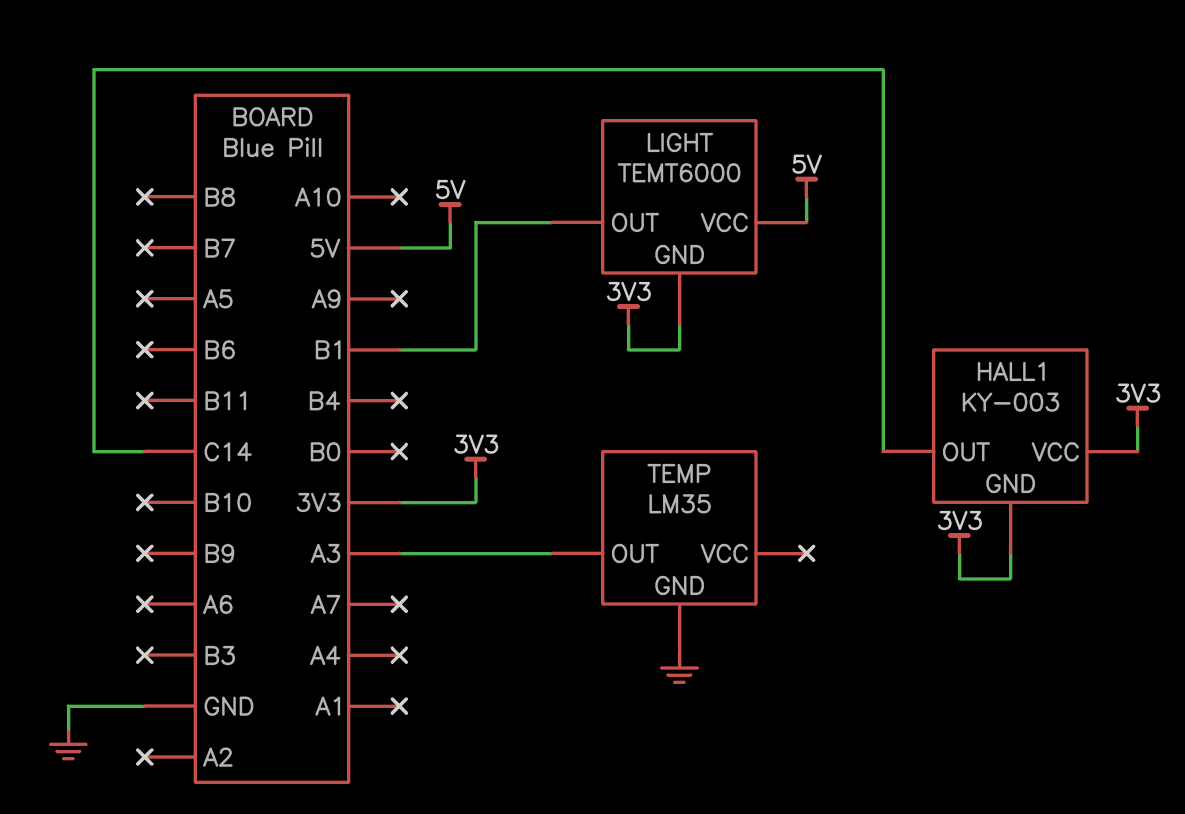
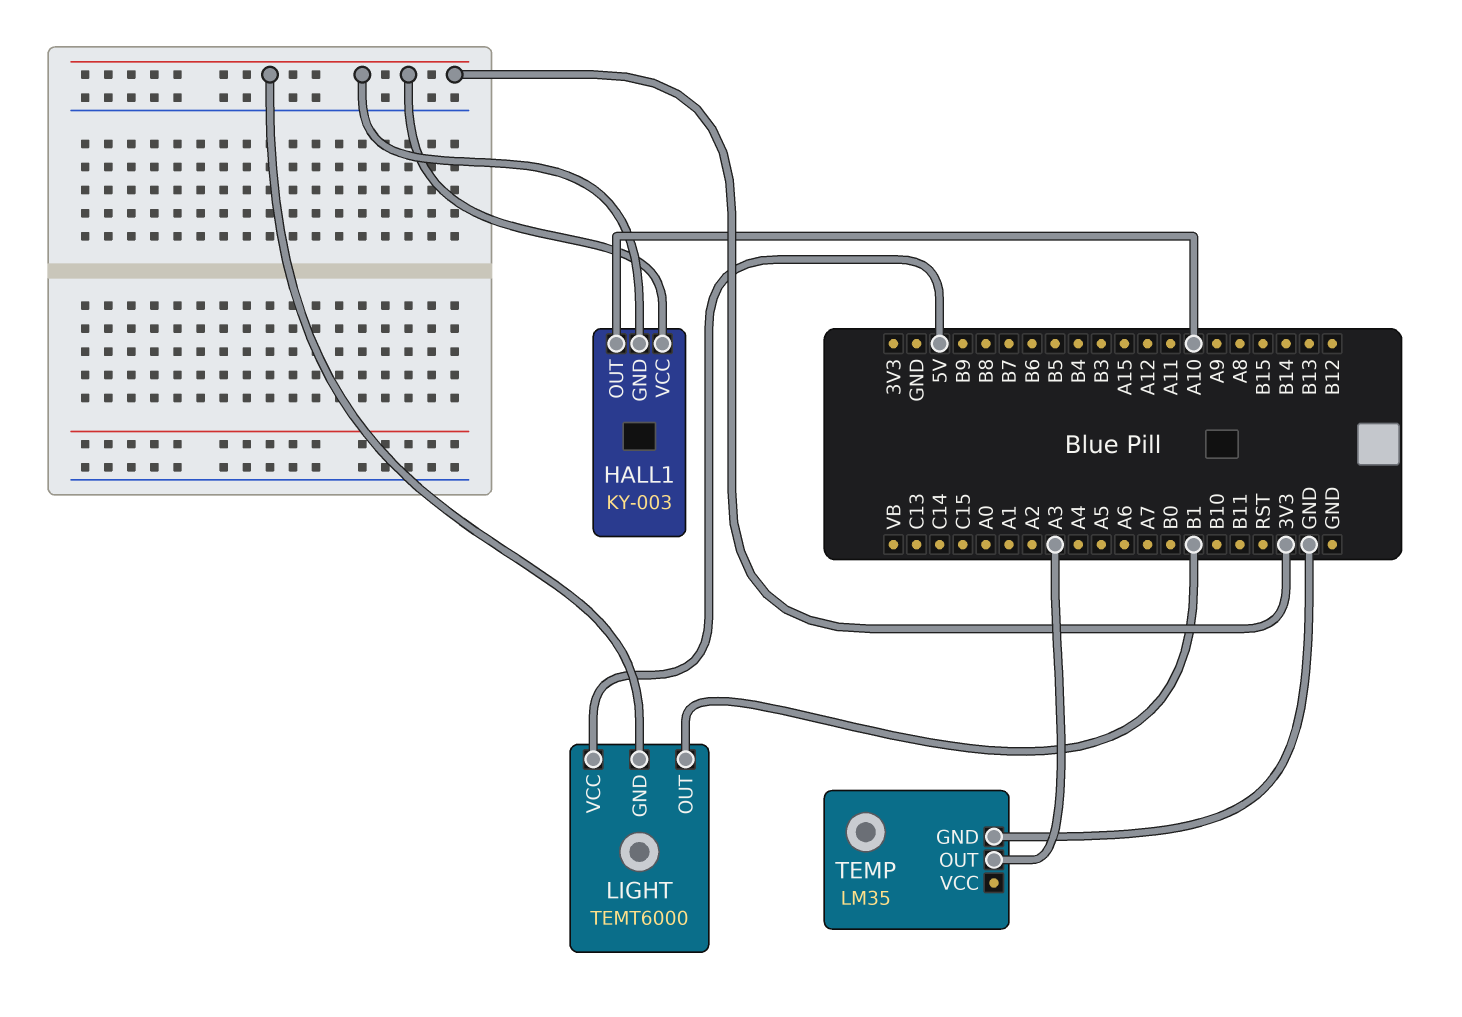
HALL1 pin OUT: C14 -> A10

